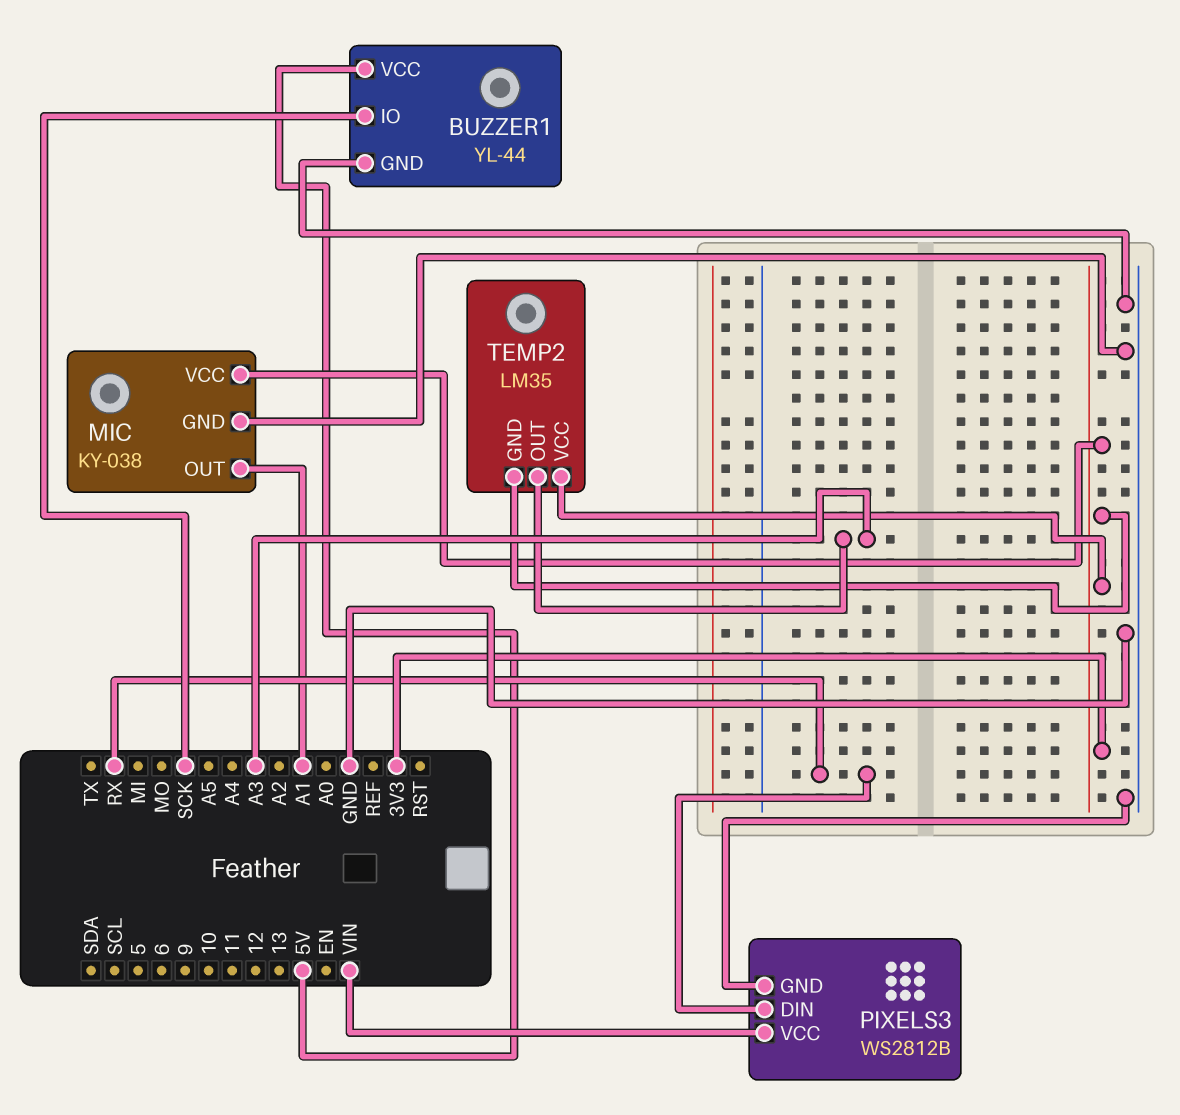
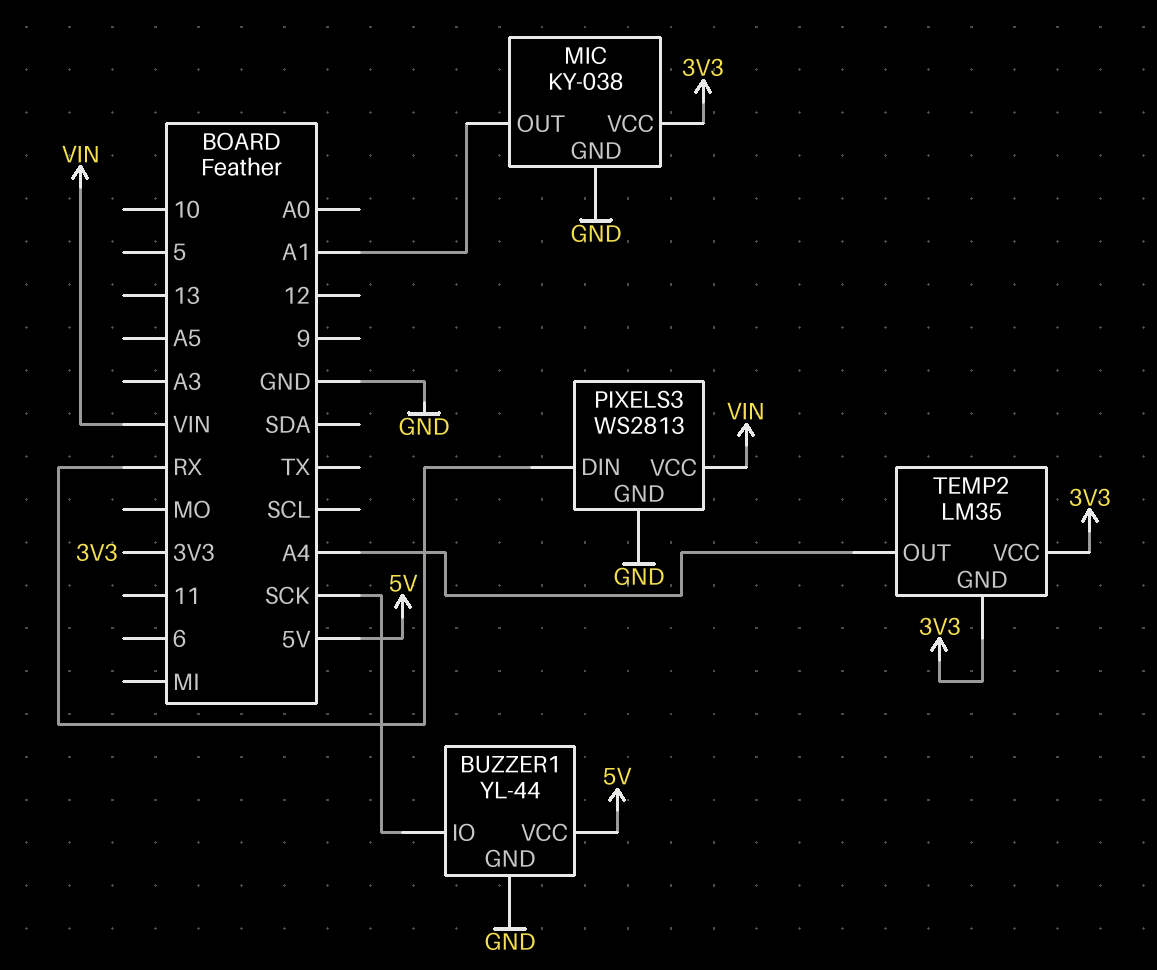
PIXELS3: WS2812B -> WS2813
TEMP2 pin OUT: A3 -> A4

